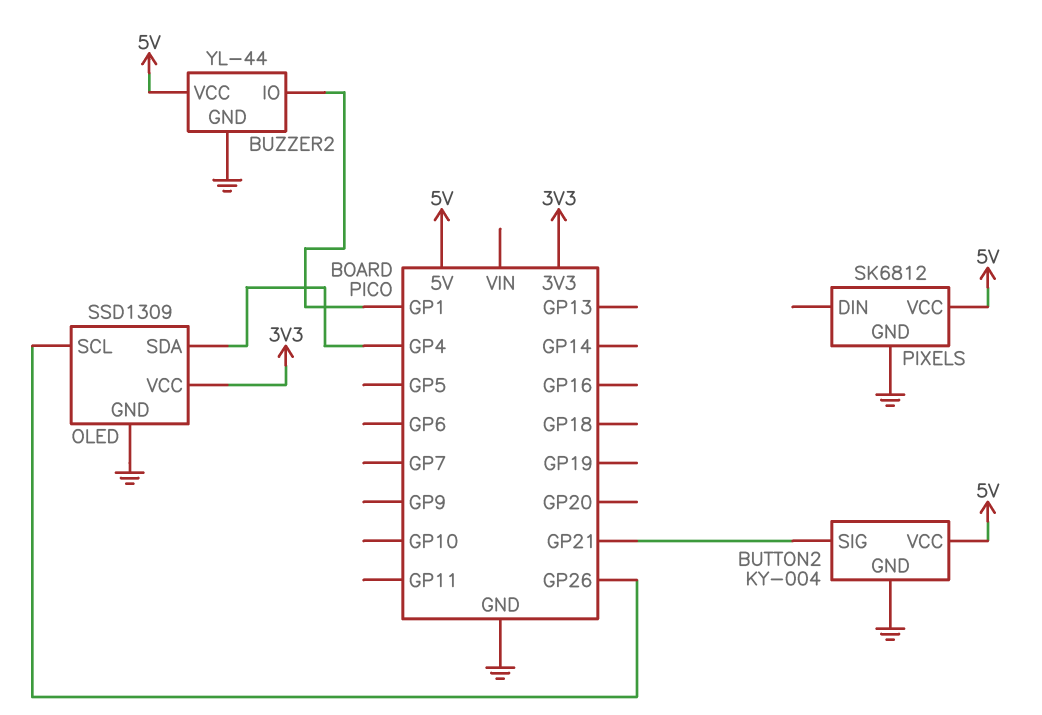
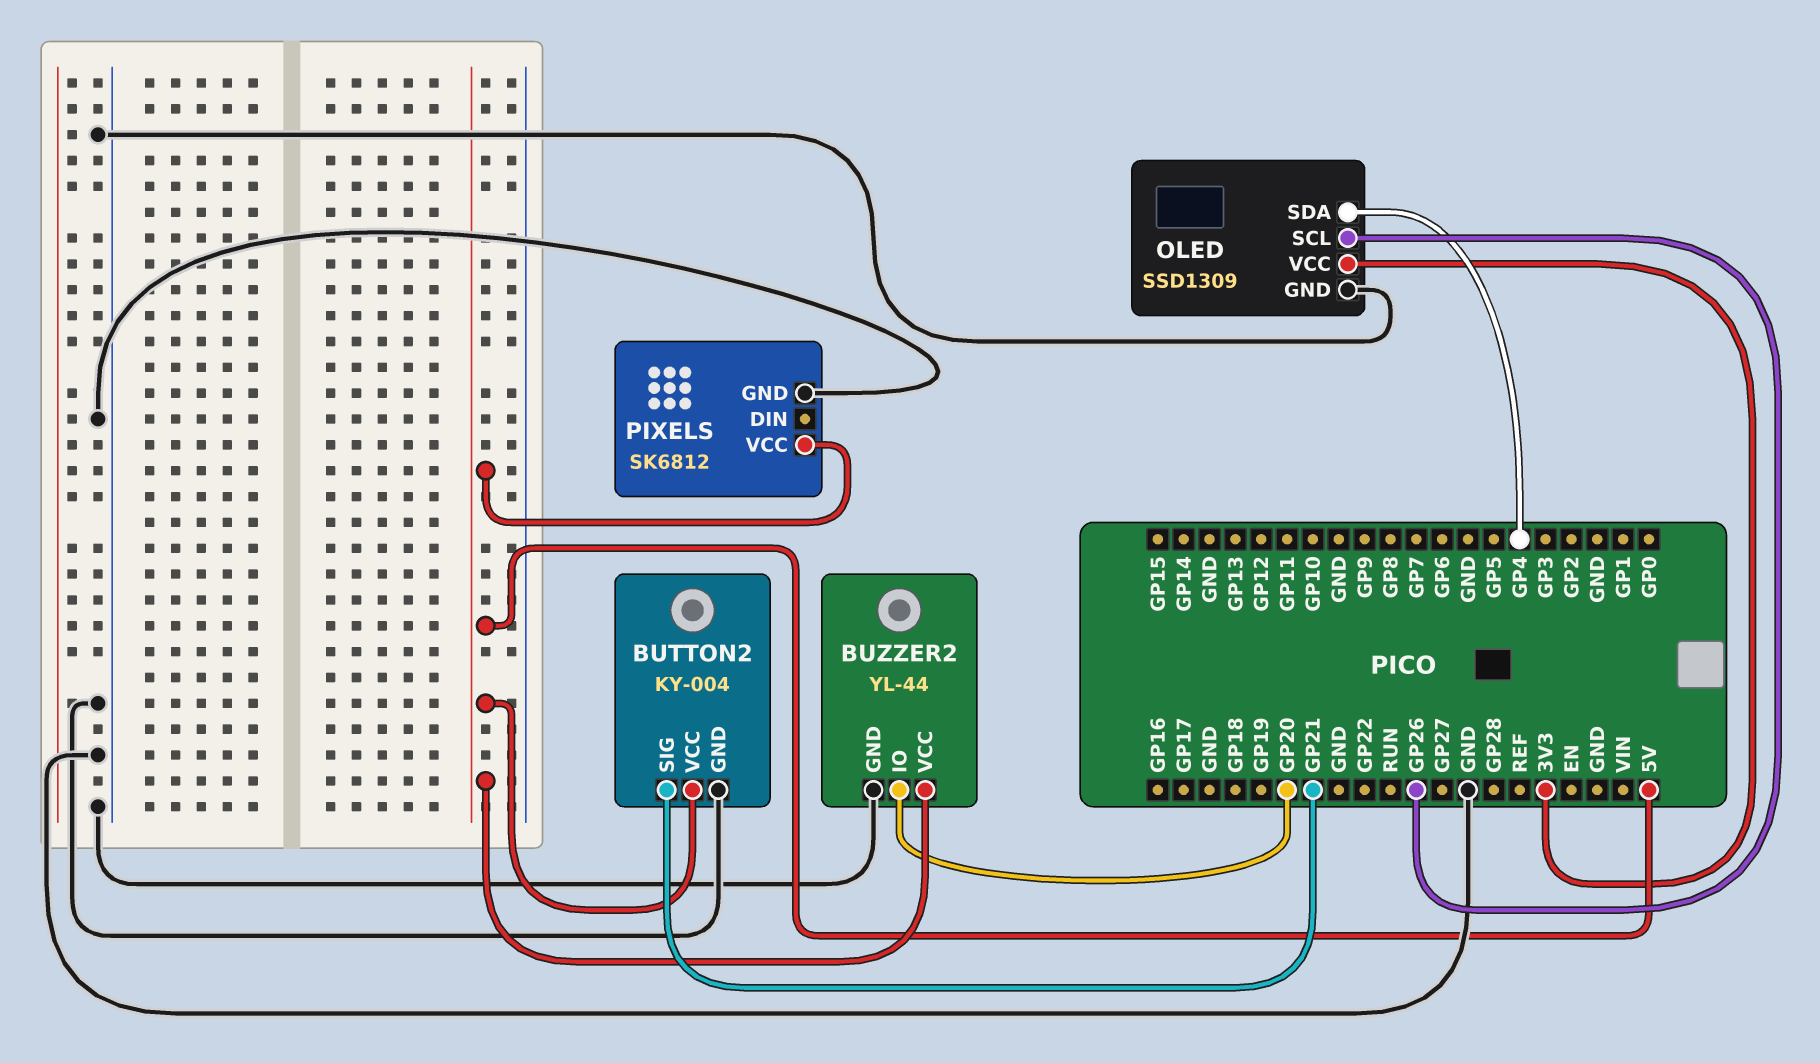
BUZZER2 pin IO: GP1 -> GP20

